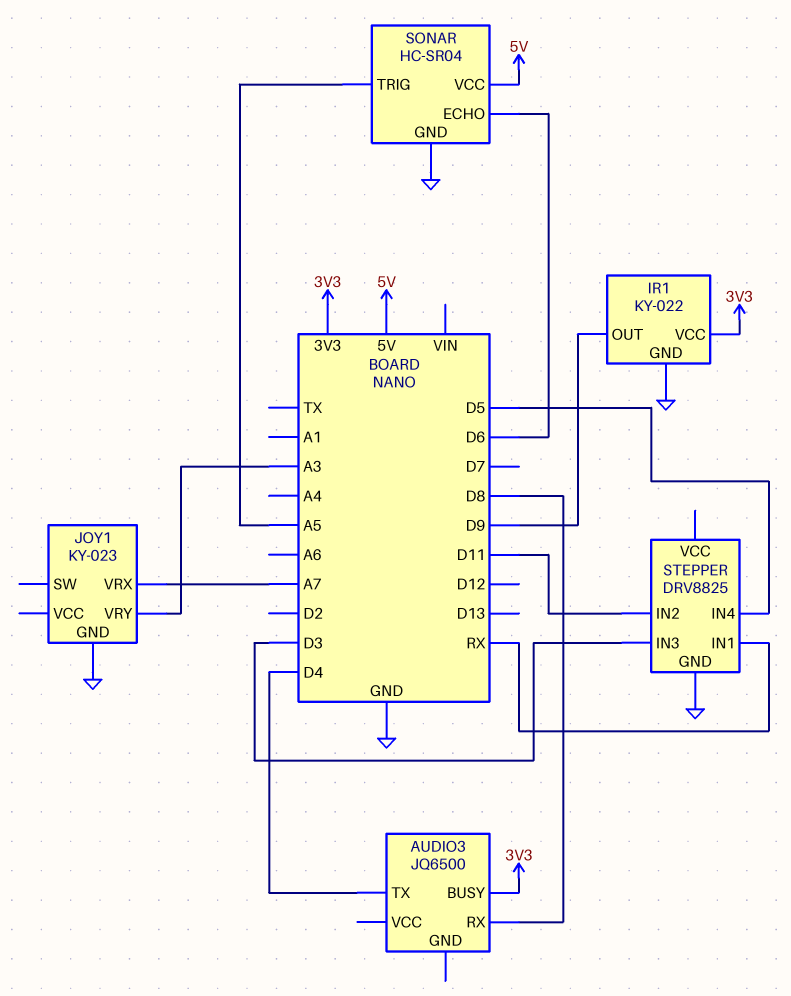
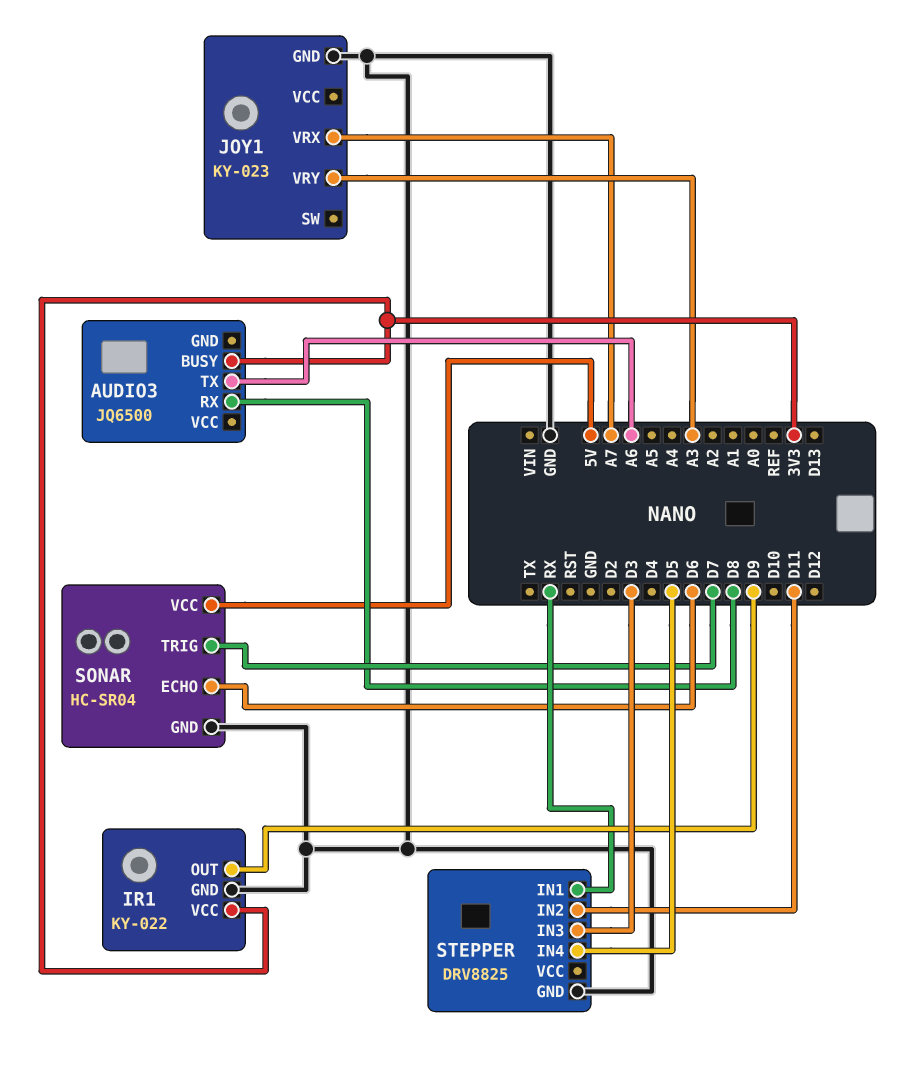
AUDIO3 pin TX: D4 -> A6
SONAR pin TRIG: A5 -> D7

